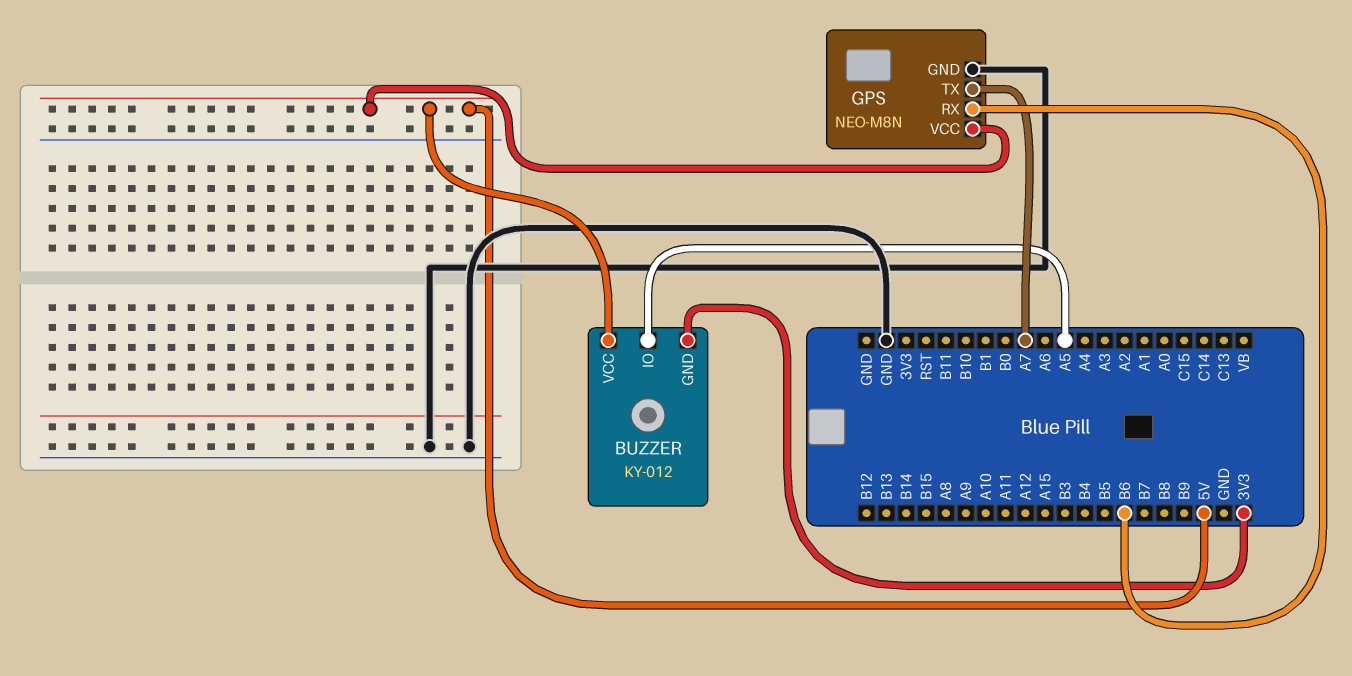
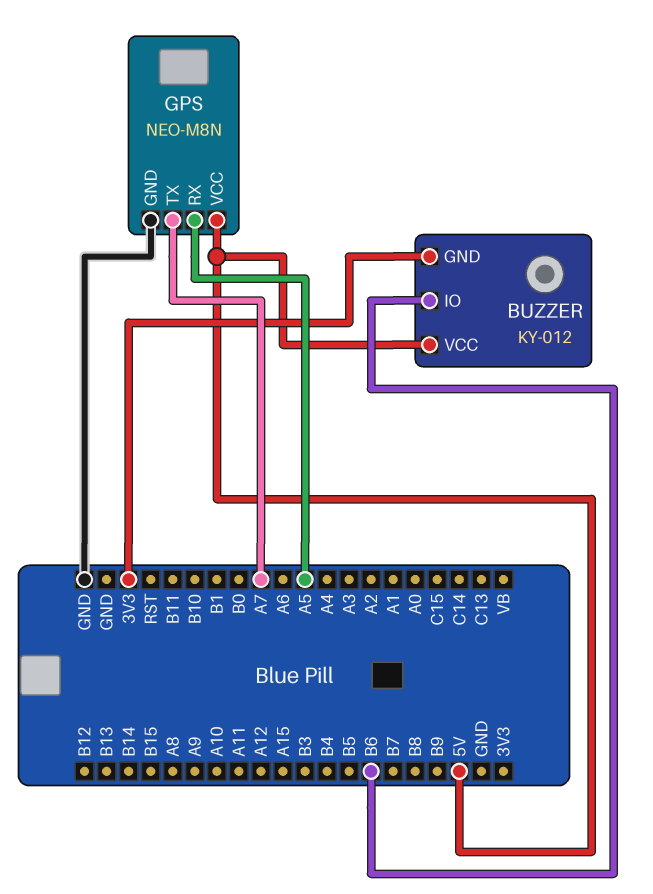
BUZZER pin IO: A5 -> B6
GPS pin RX: B6 -> A5

